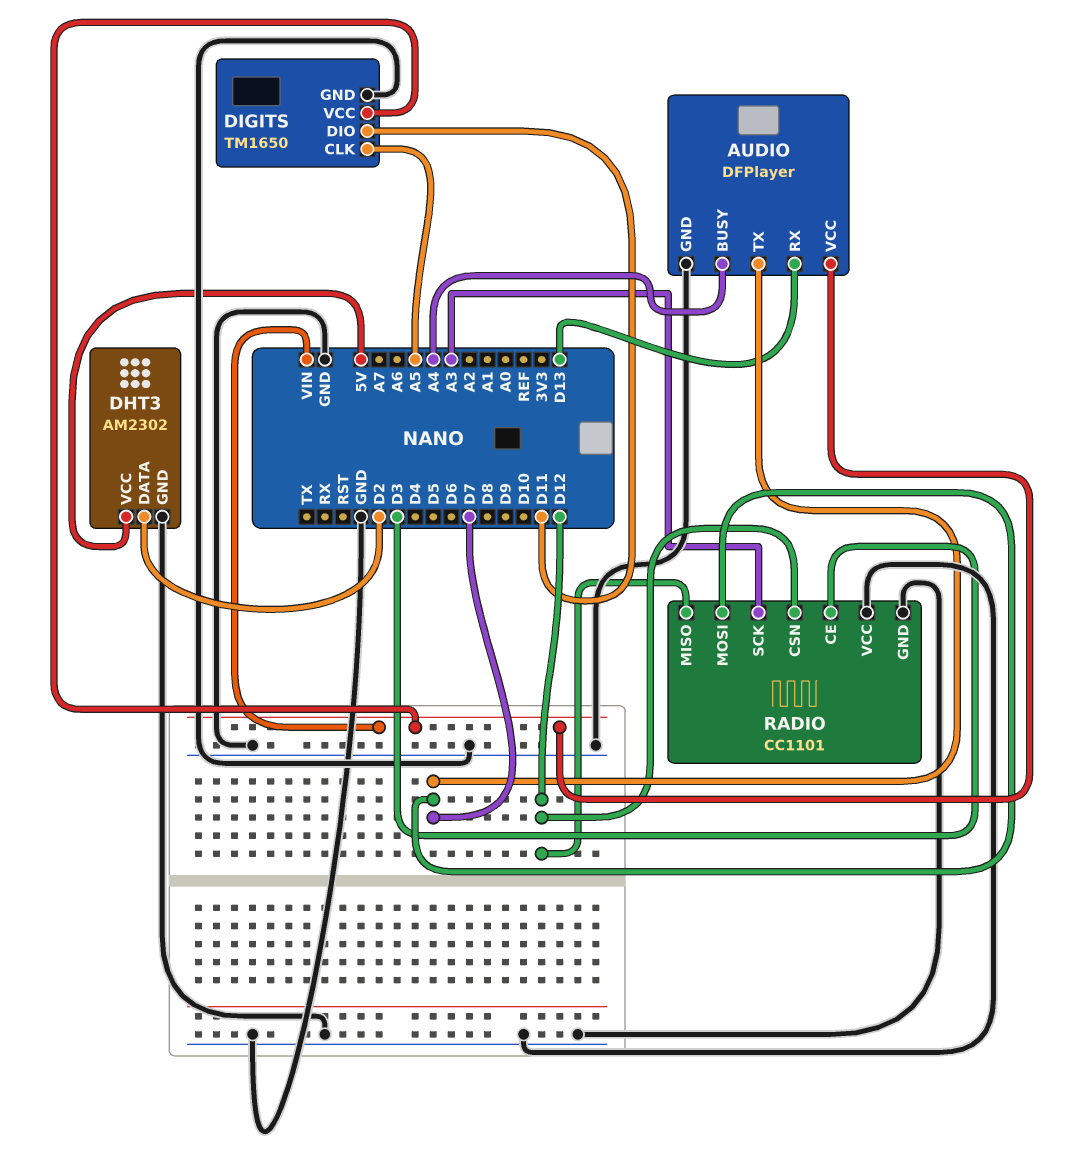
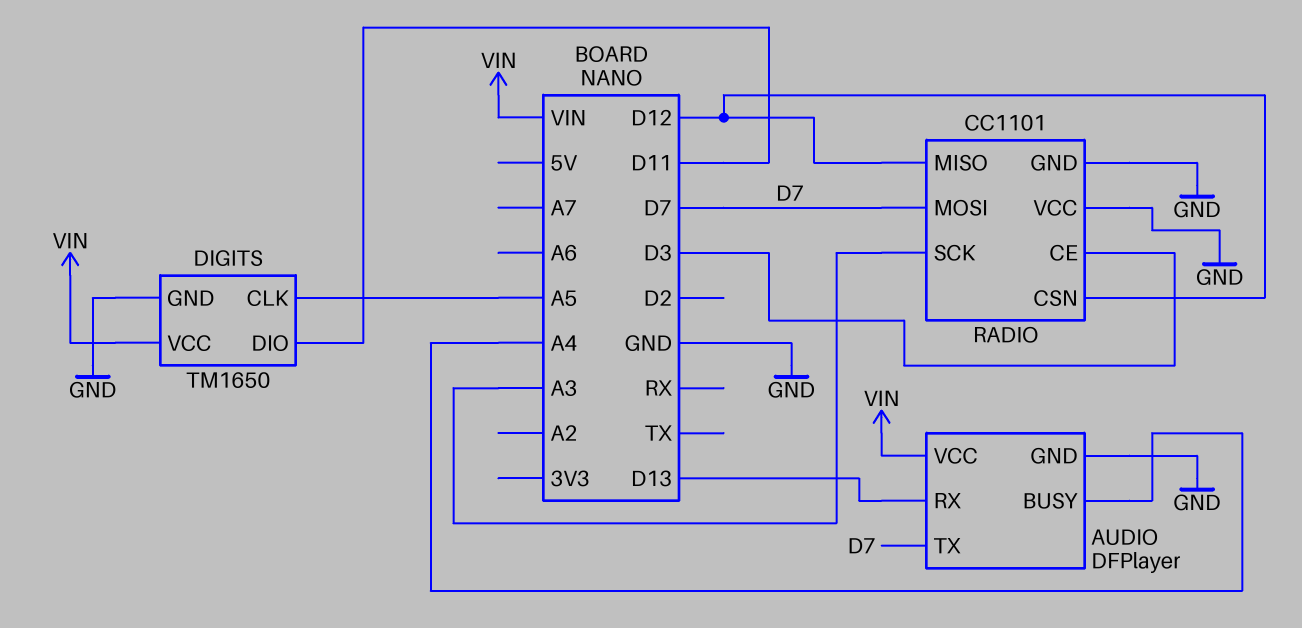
DHT3: AM2302 -> none
DHT3 pin DATA: D2 -> none
DHT3 pin GND: GND -> none
DHT3 pin VCC: 5V -> none

